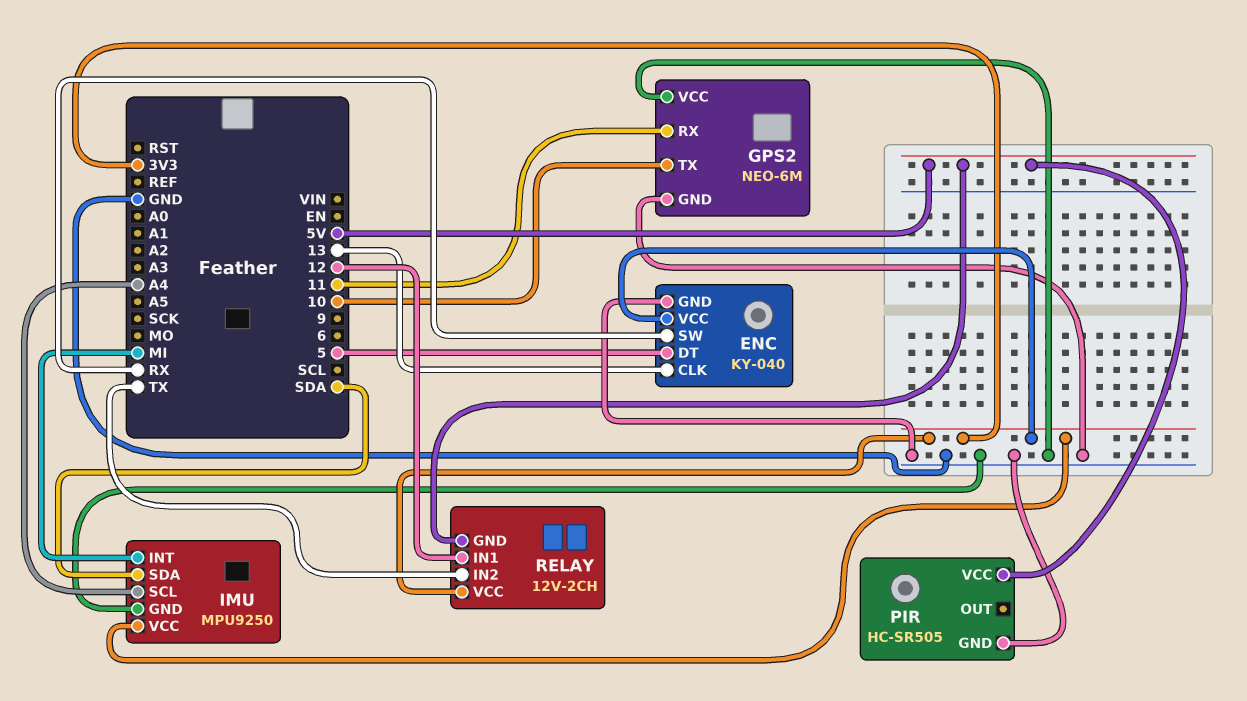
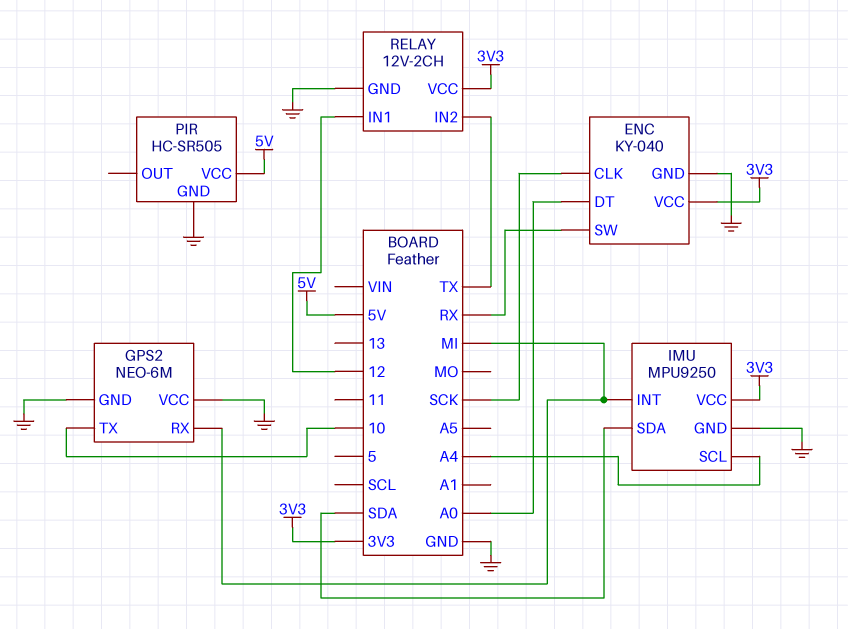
ENC pin CLK: 13 -> SCK
ENC pin DT: 5 -> A0
GPS2 pin RX: 11 -> MI
RELAY pin GND: 5V -> GND

